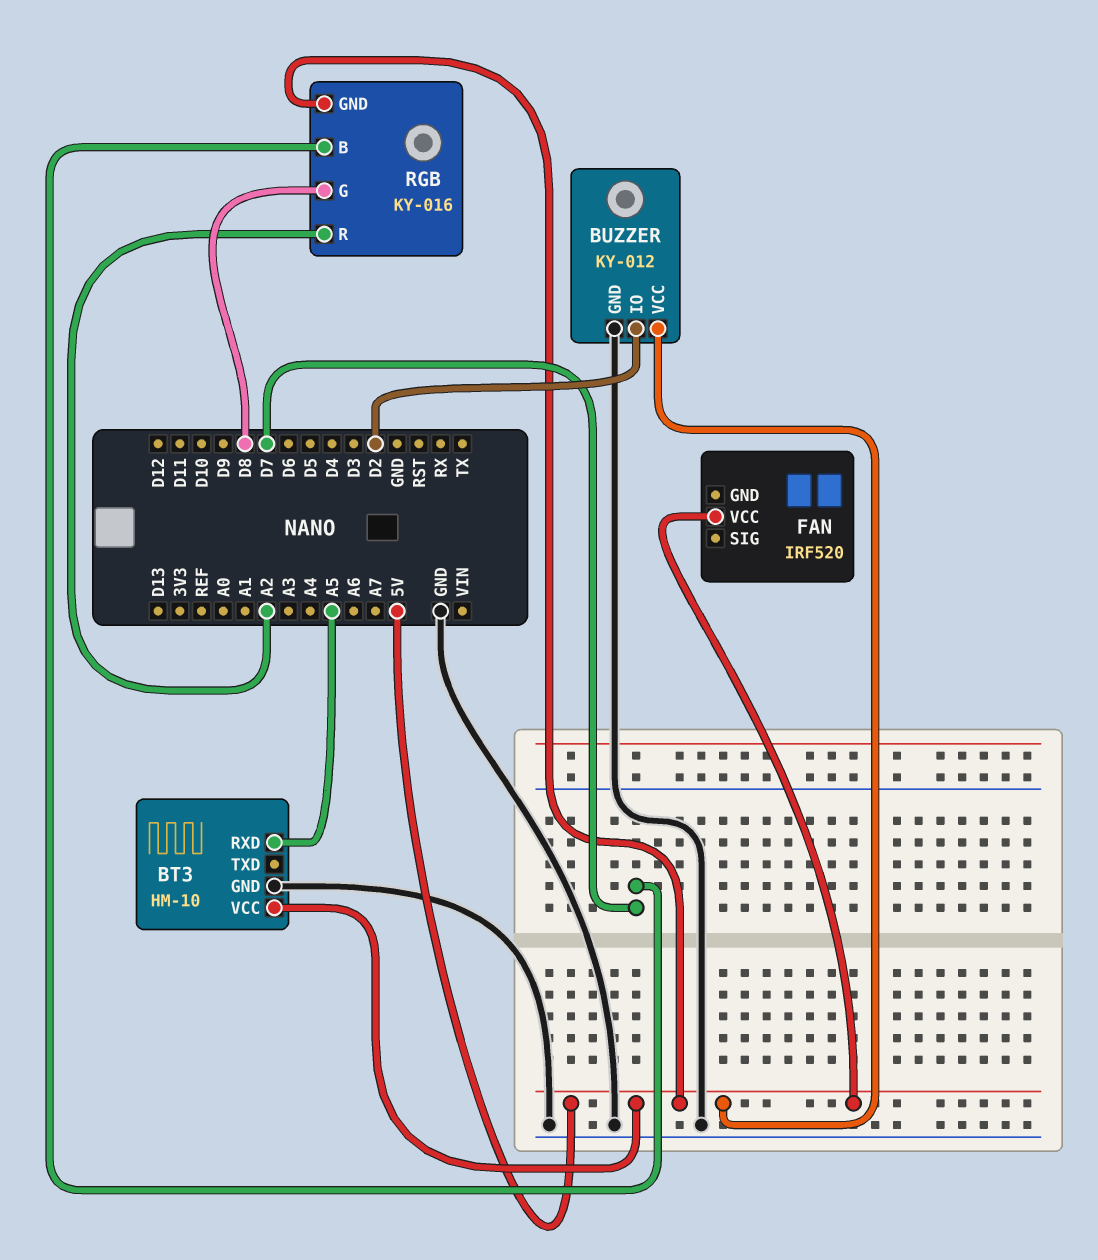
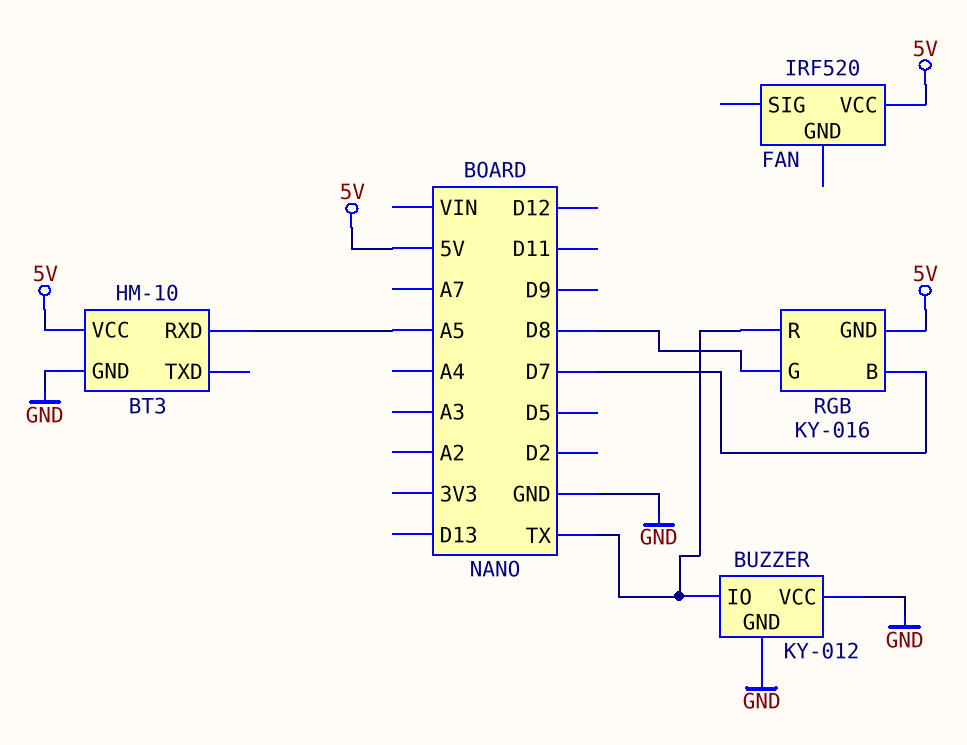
BUZZER pin IO: D2 -> TX
BUZZER pin VCC: 5V -> GND
RGB pin R: A2 -> TX

